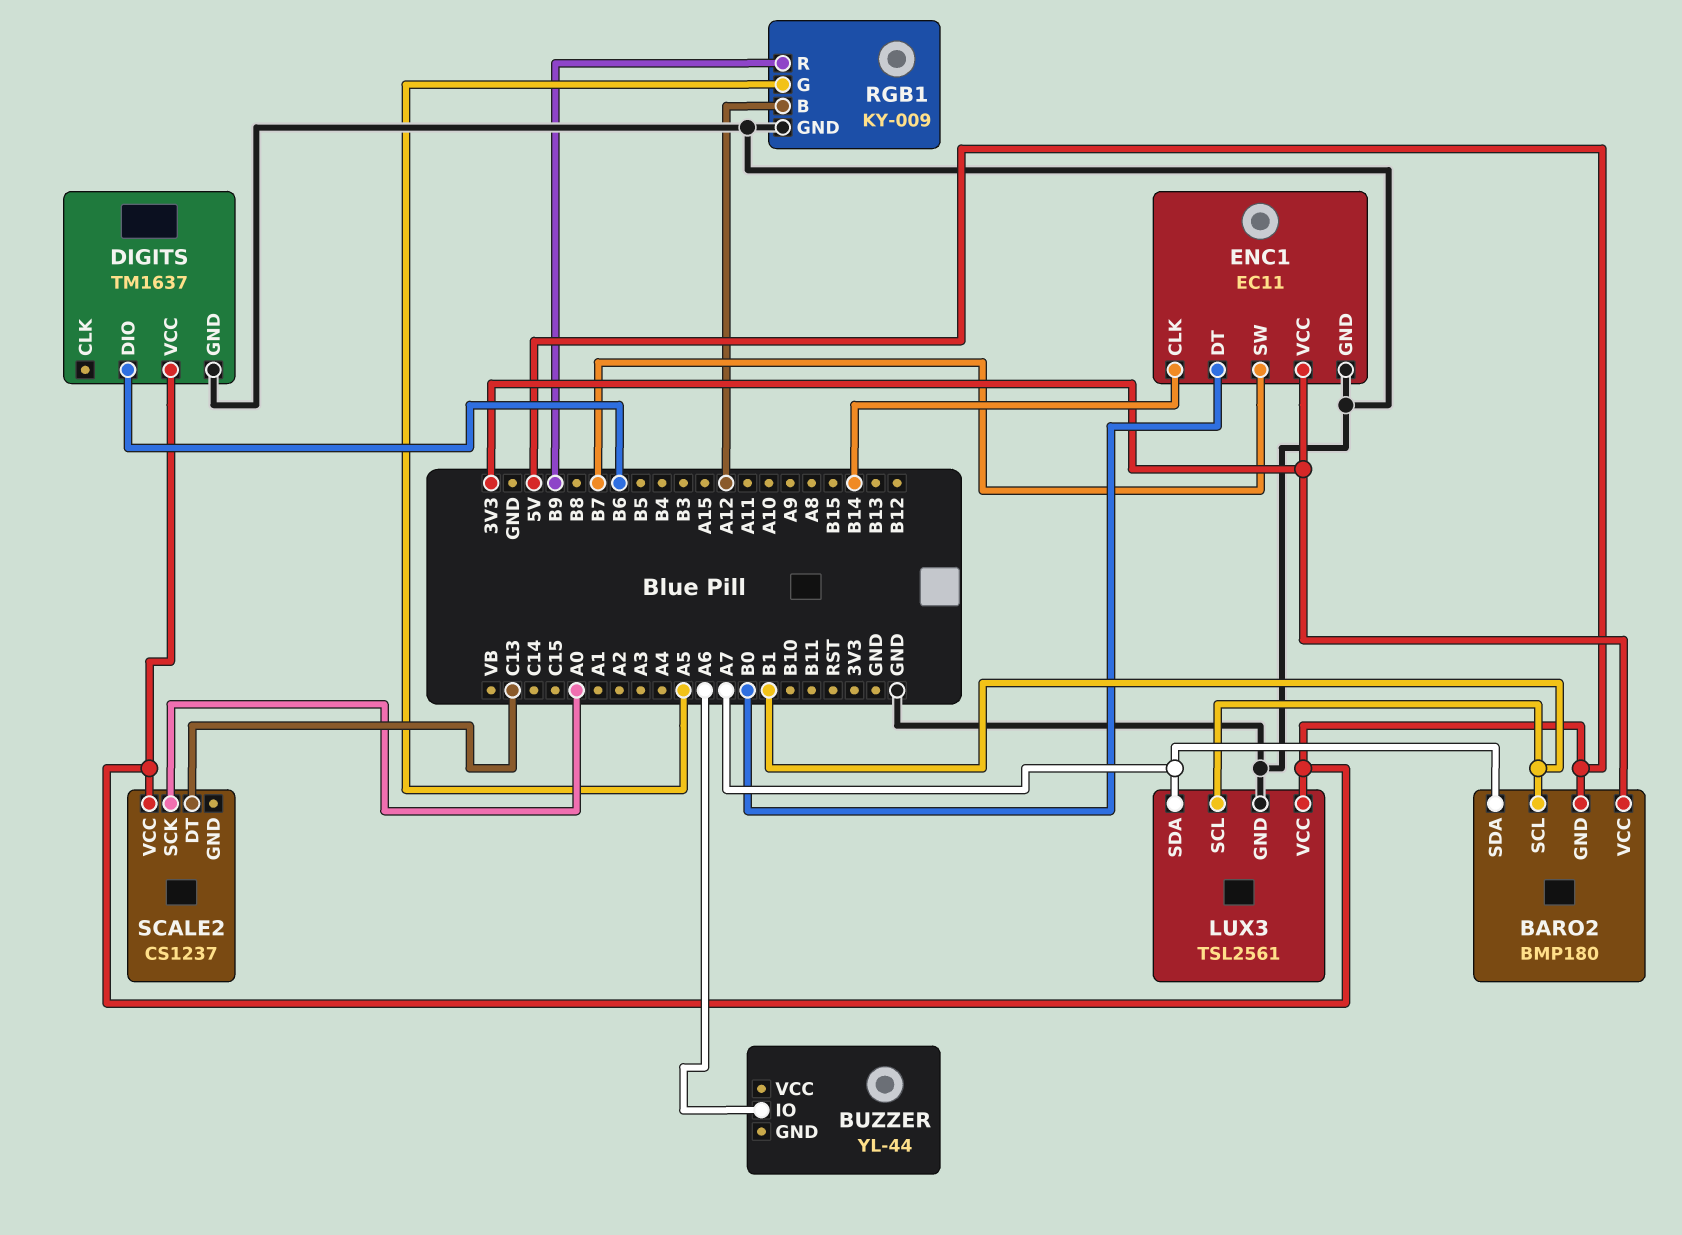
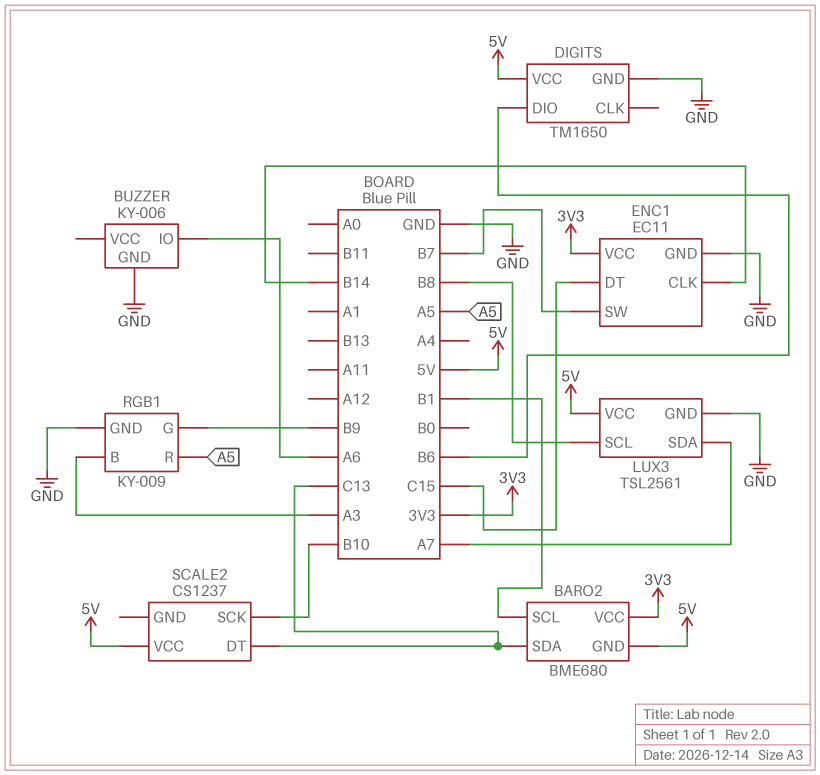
BARO2: BMP180 -> BME680
BARO2 pin SDA: A7 -> C13
BUZZER: YL-44 -> KY-006
BUZZER pin GND: none -> GND
DIGITS: TM1637 -> TM1650
ENC1 pin DT: B0 -> C15
LUX3 pin SCL: B1 -> B8
RGB1 pin B: A12 -> A3
RGB1 pin G: A5 -> B9
RGB1 pin R: B9 -> A5
SCALE2 pin SCK: A0 -> B10

